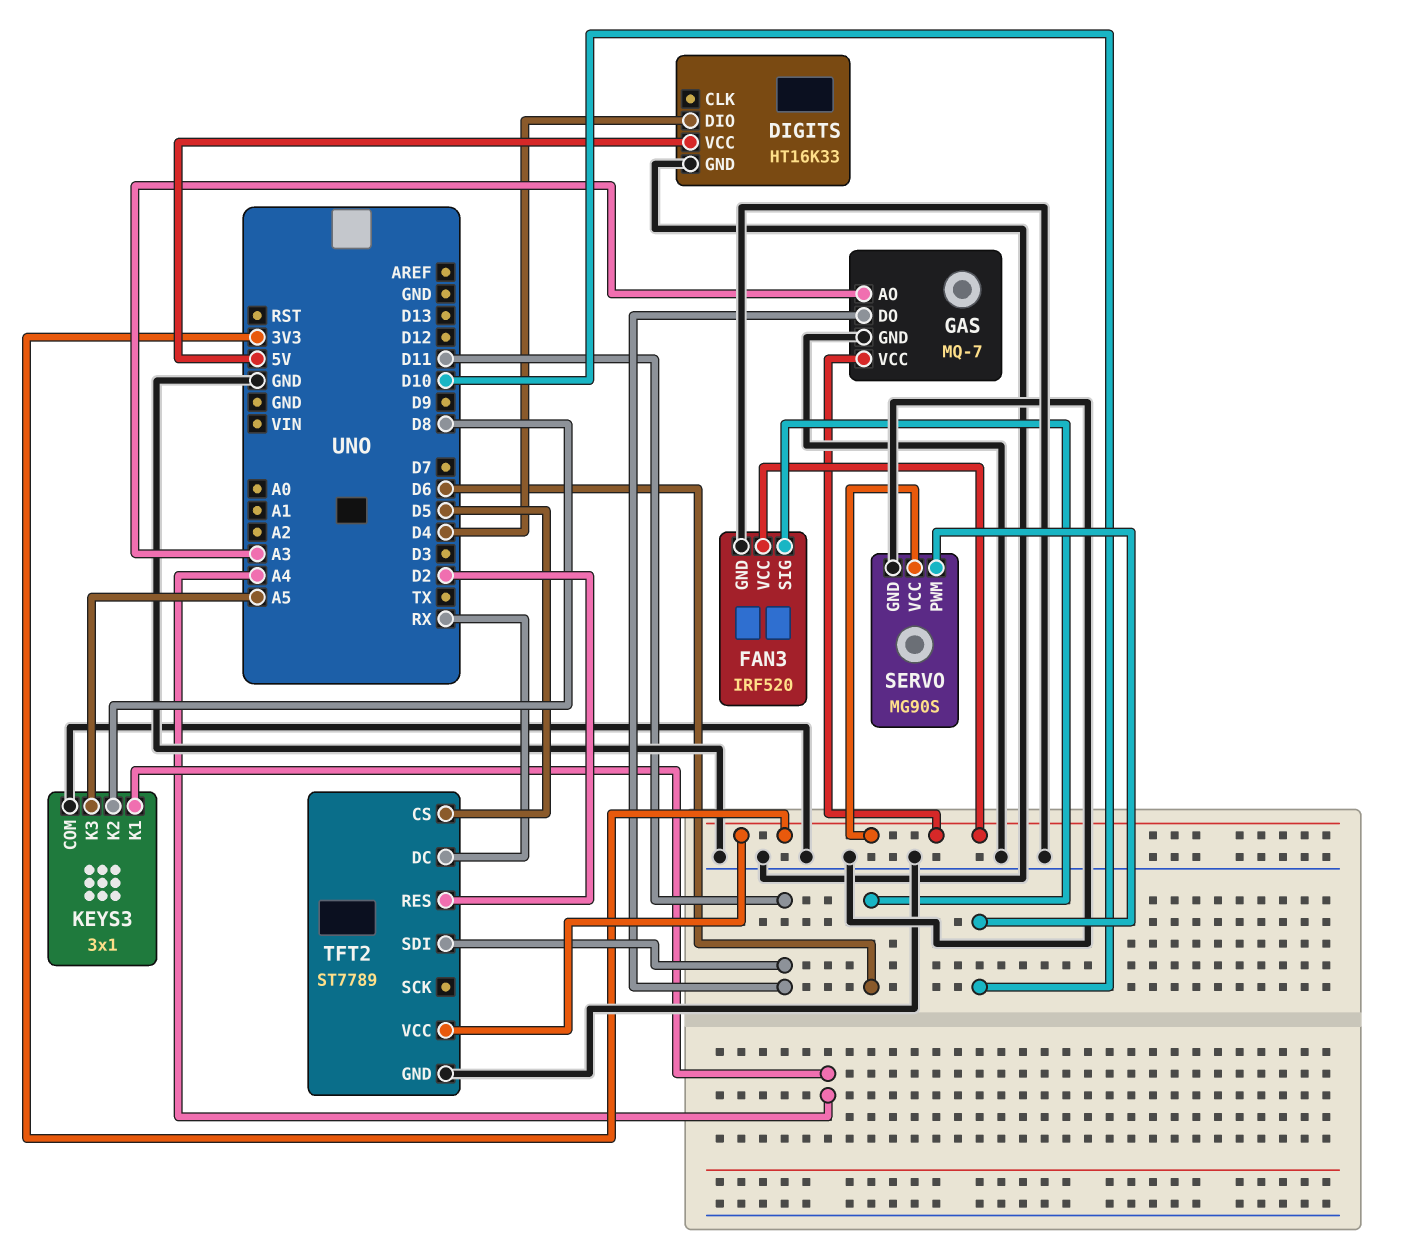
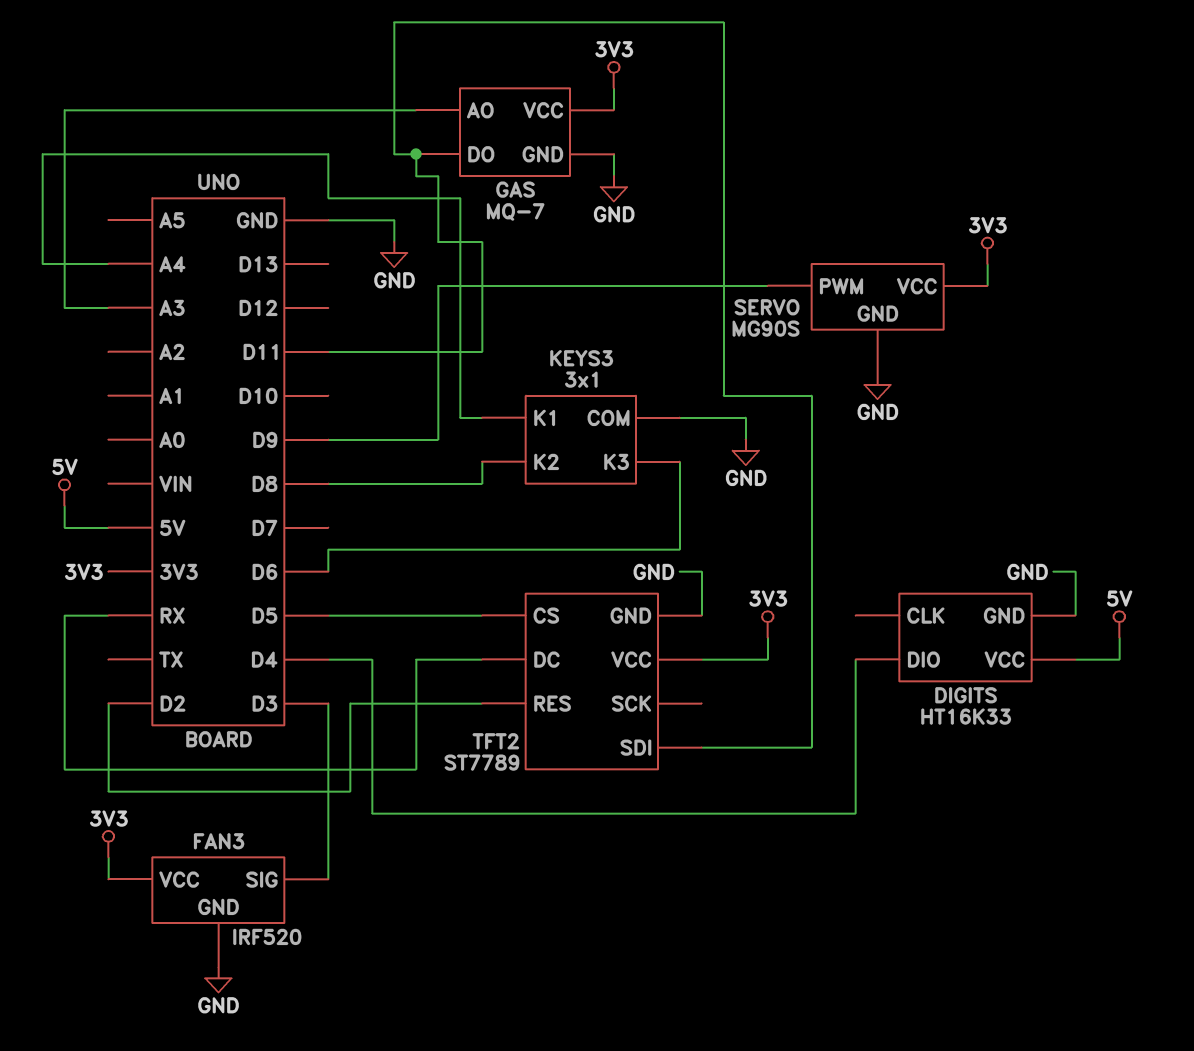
FAN3 pin SIG: D6 -> D3
KEYS3 pin K3: A5 -> D6
SERVO pin PWM: D10 -> D9

